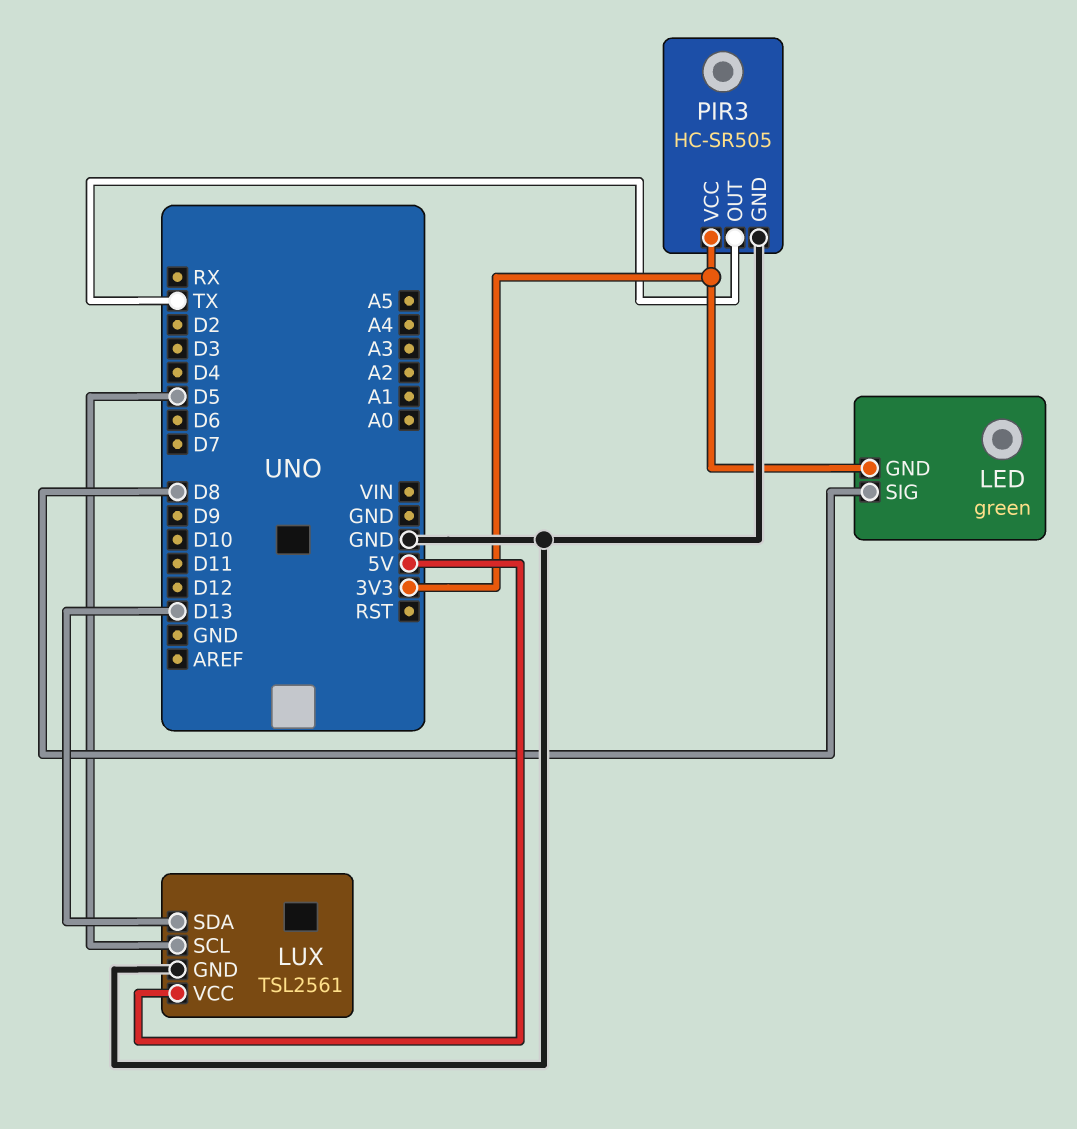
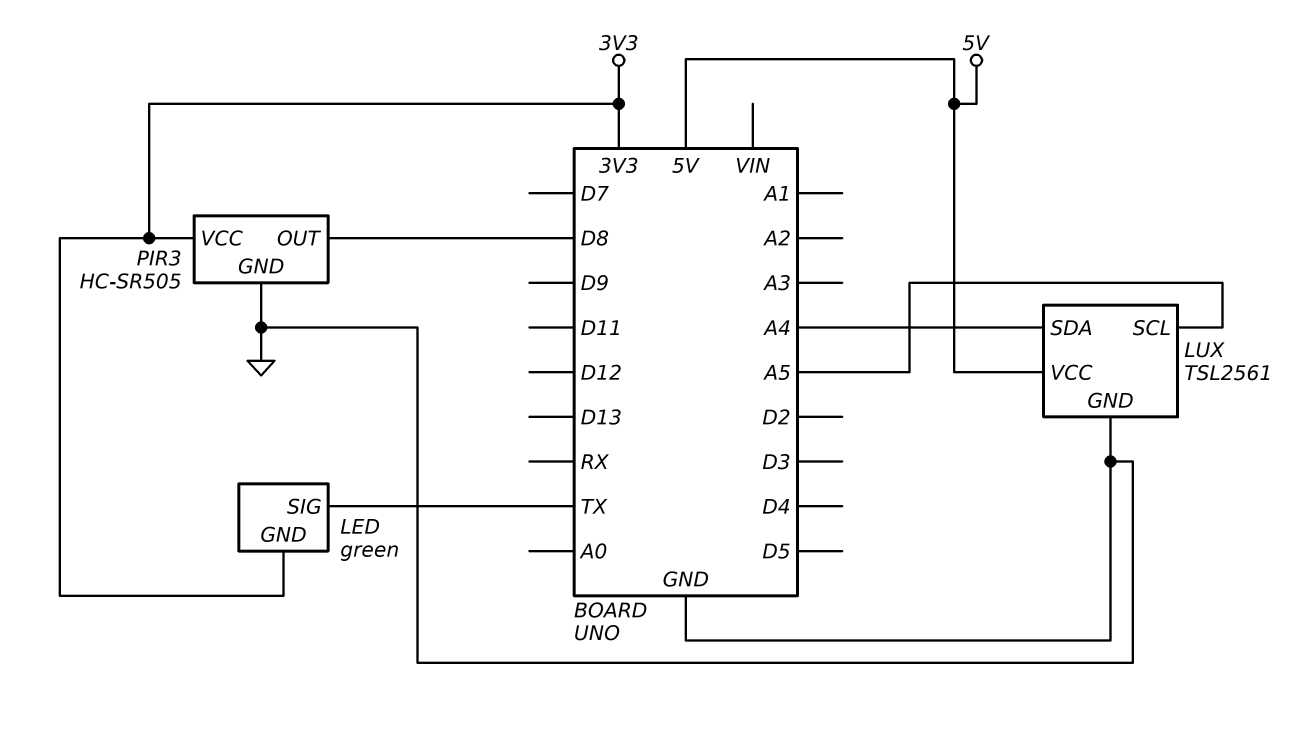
LED pin SIG: D8 -> TX
LUX pin SCL: D5 -> A5
LUX pin SDA: D13 -> A4
PIR3 pin OUT: TX -> D8

